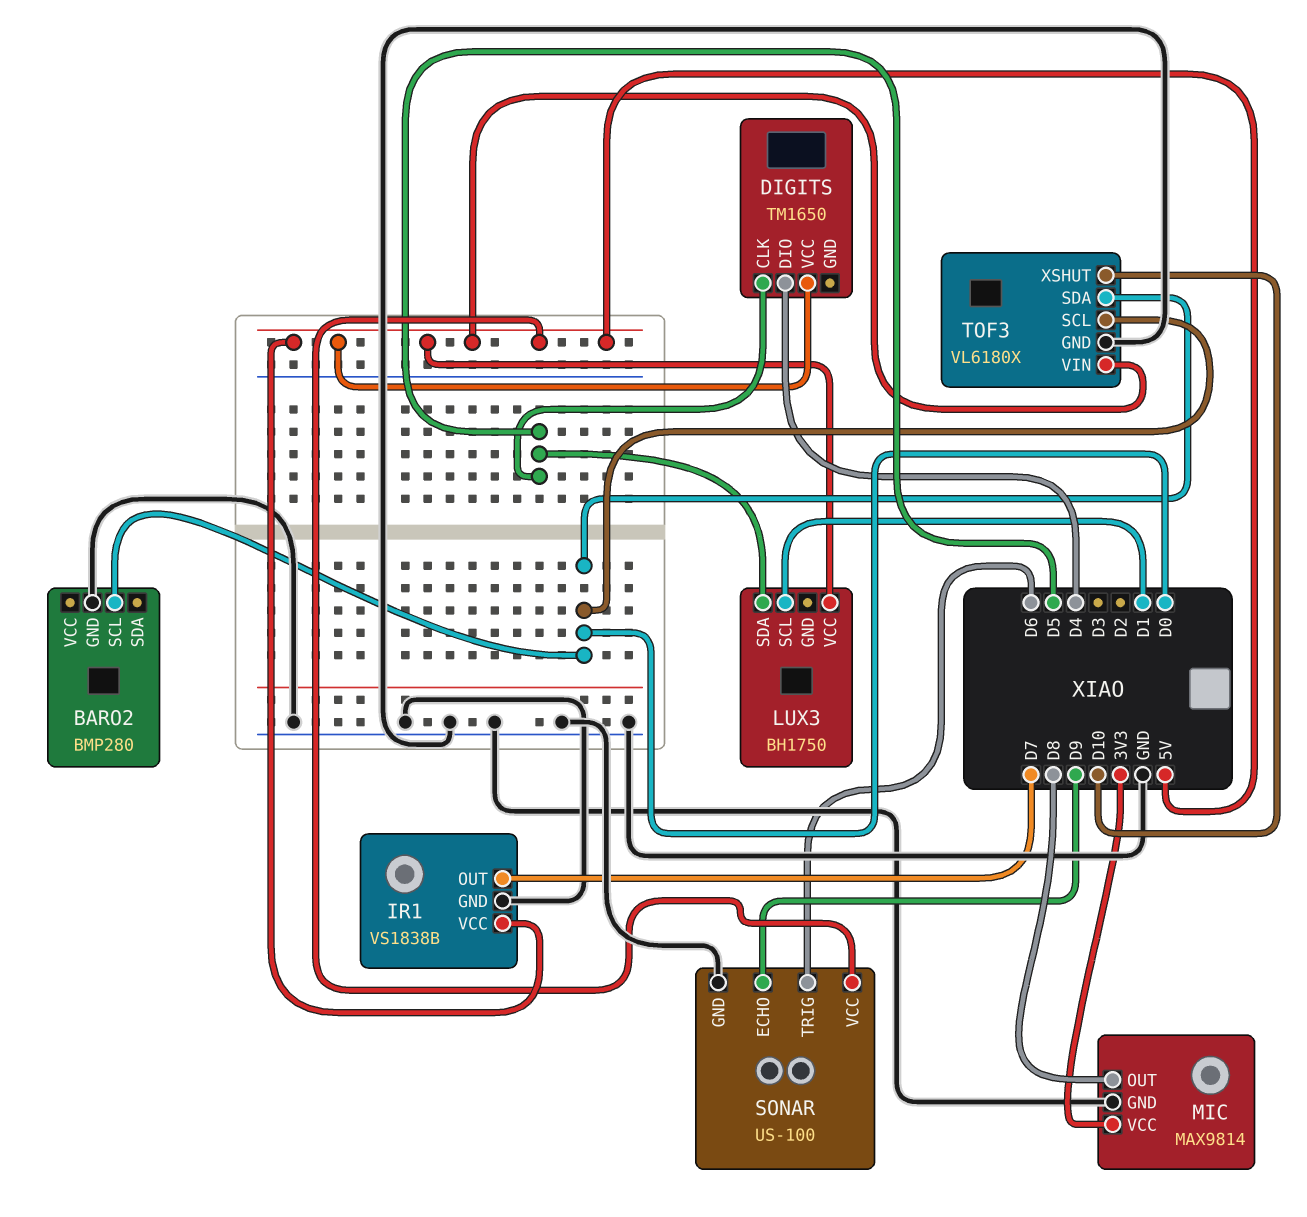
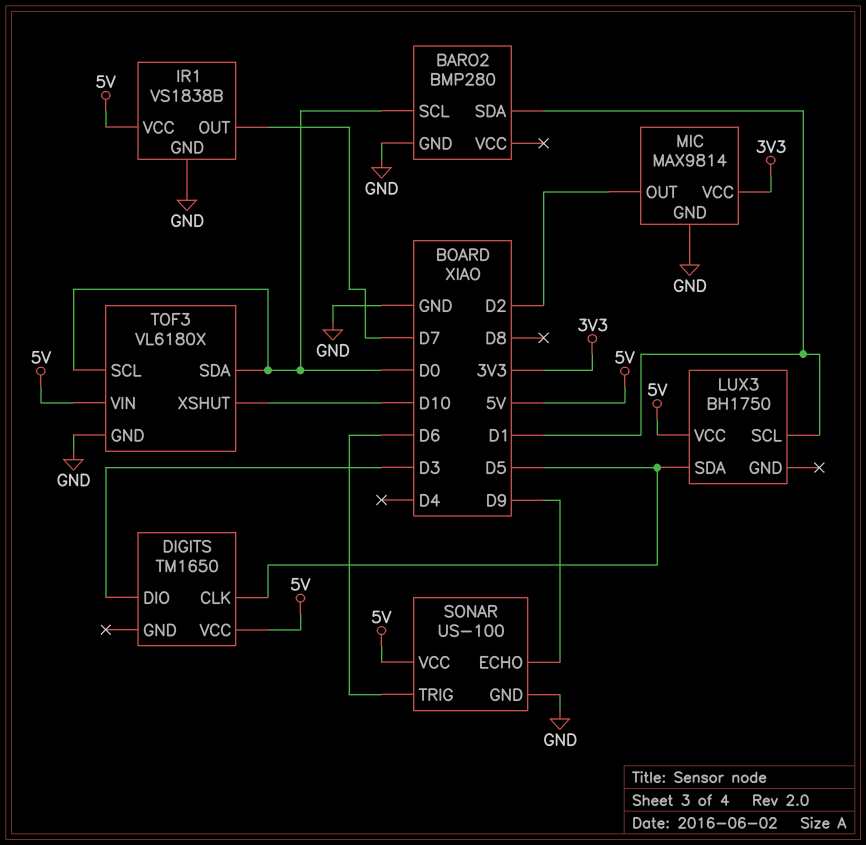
BARO2 pin SDA: none -> D1
DIGITS pin DIO: D4 -> D3
MIC pin OUT: D8 -> D2

